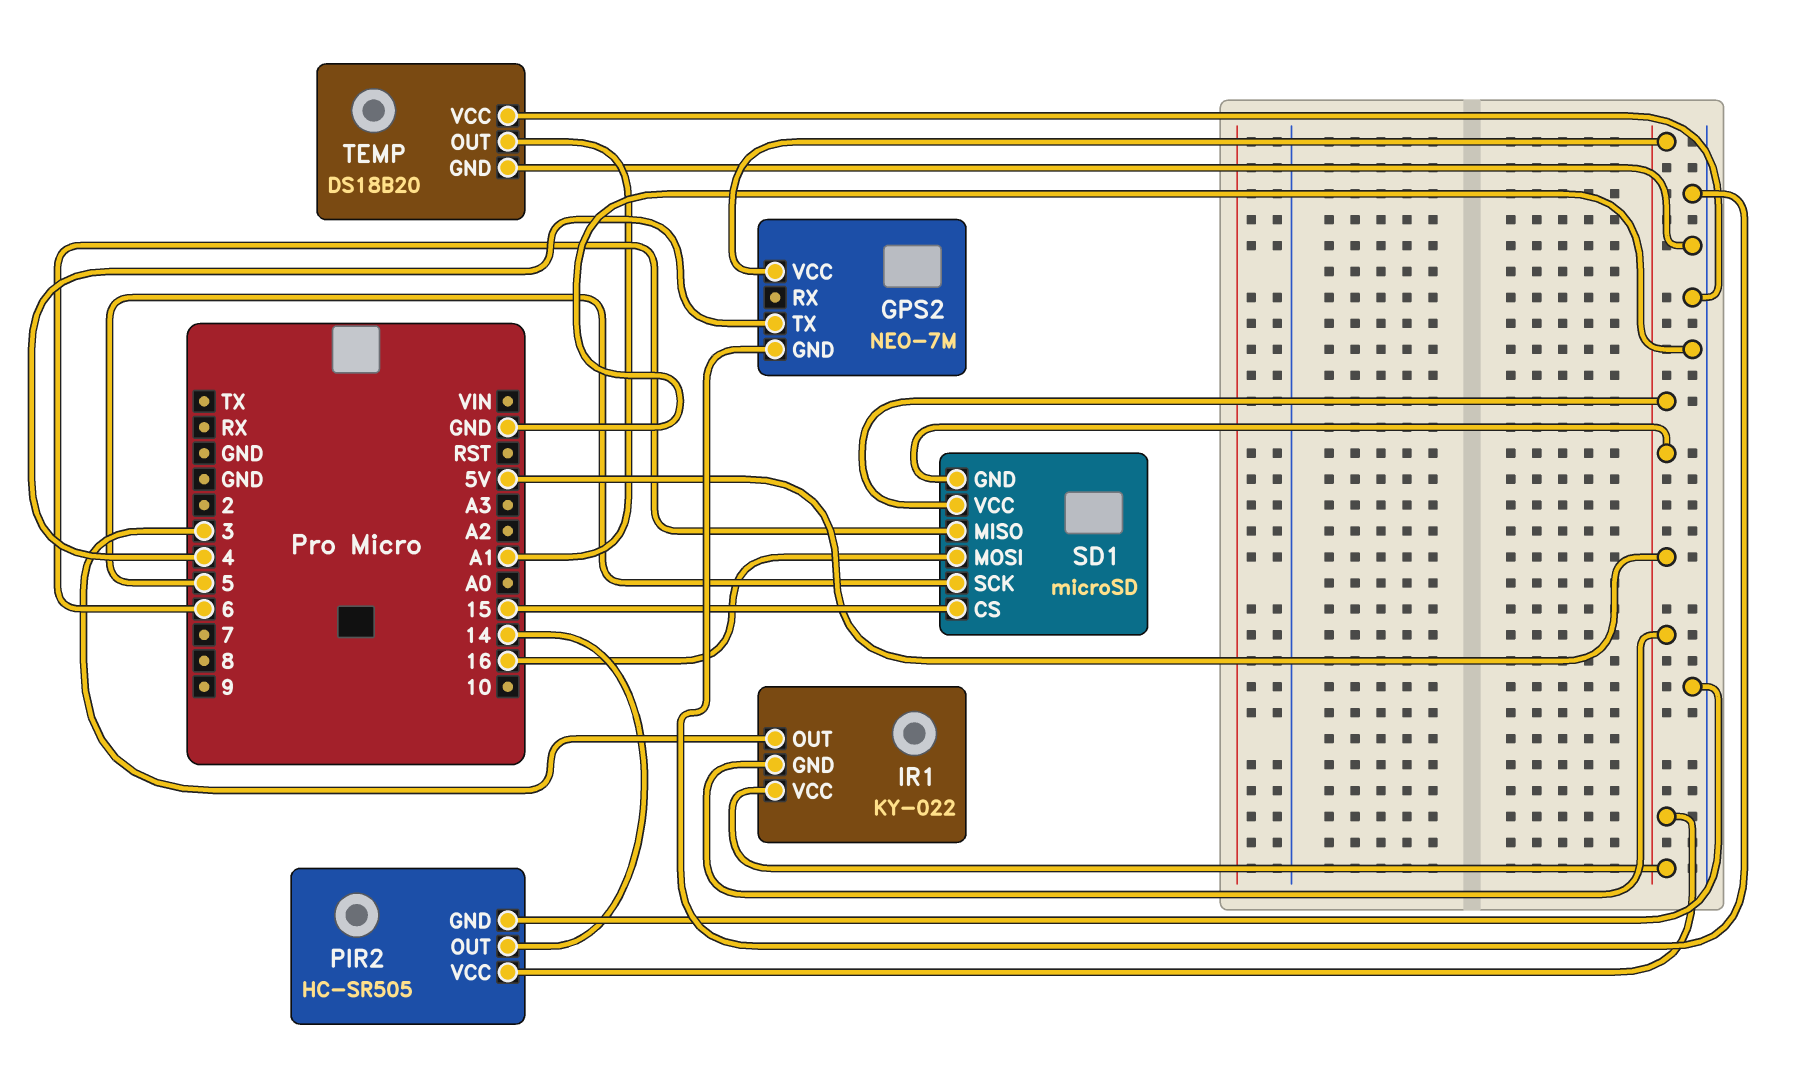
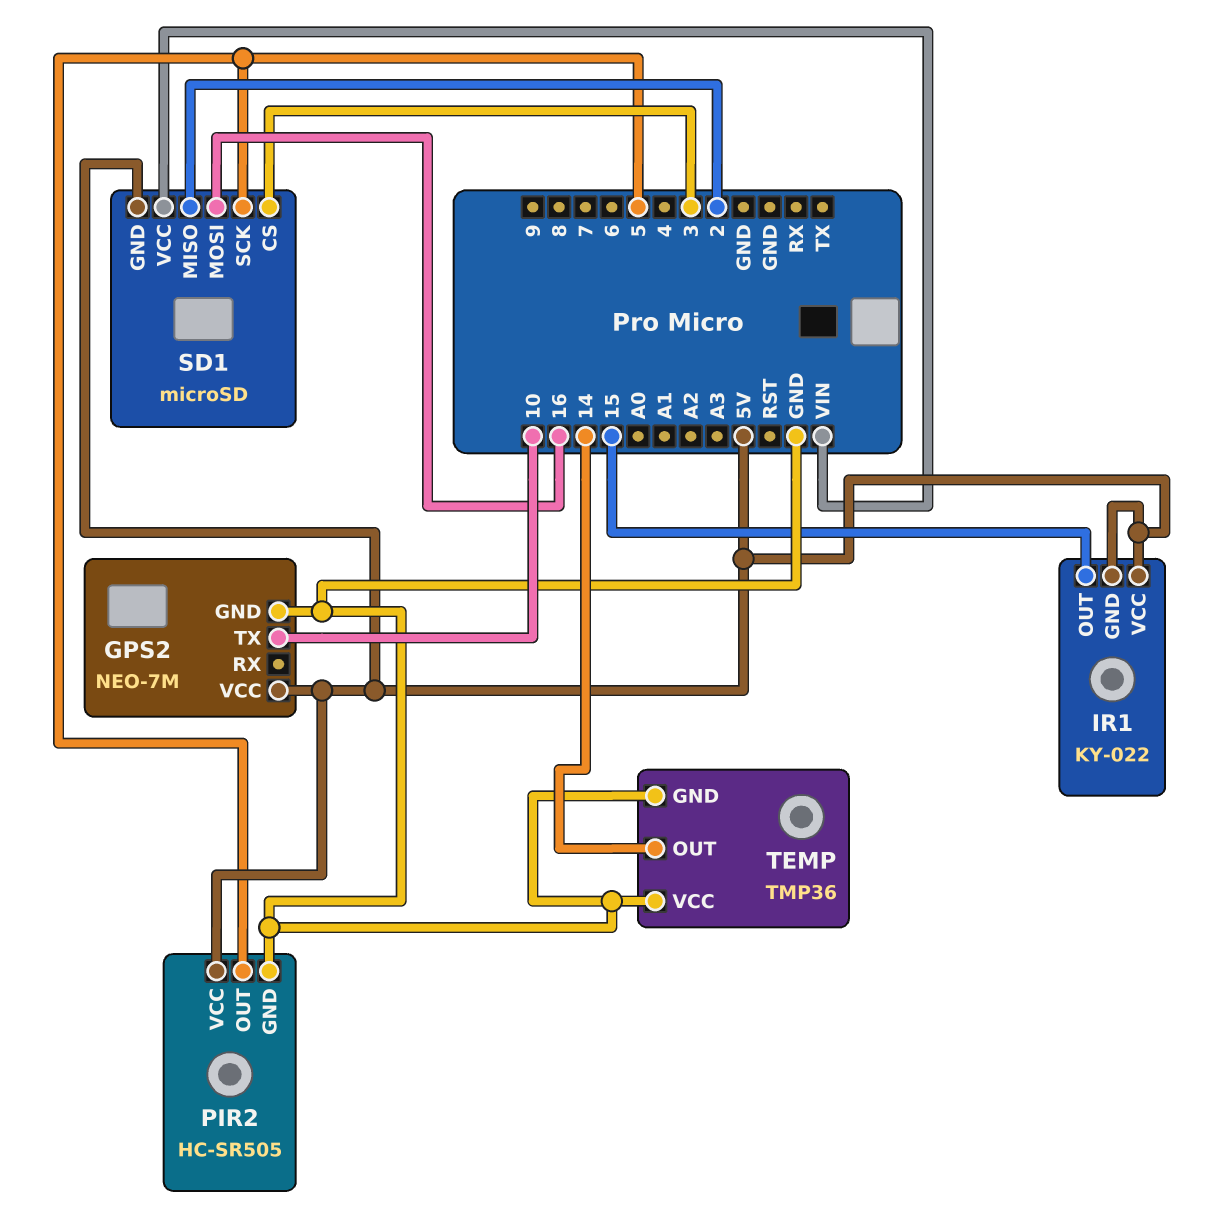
GPS2 pin TX: 4 -> 10
IR1 pin OUT: 3 -> 15
PIR2 pin OUT: 14 -> 5
SD1 pin CS: 15 -> 3
SD1 pin MISO: 6 -> 2
SD1 pin VCC: 5V -> VIN
TEMP: DS18B20 -> TMP36
TEMP pin OUT: A1 -> 14

